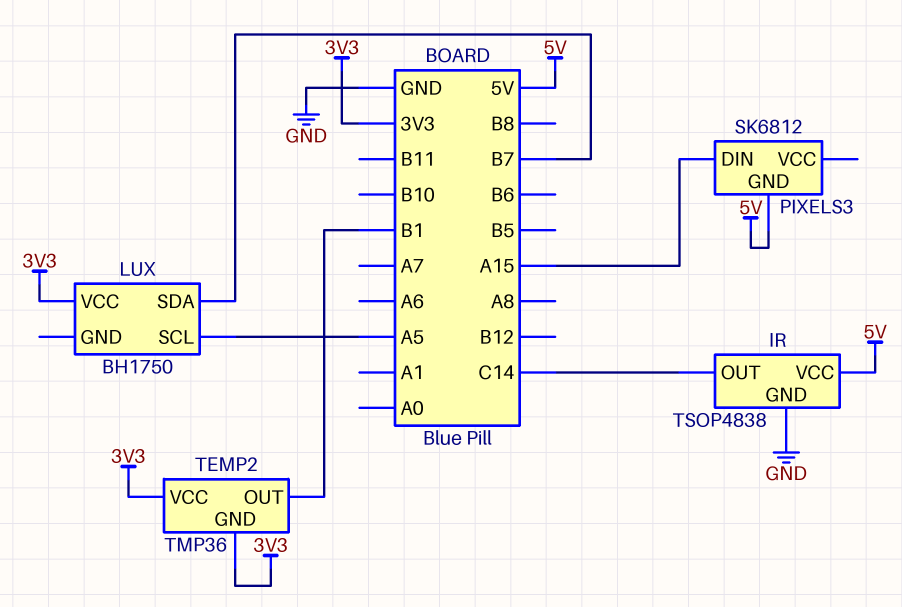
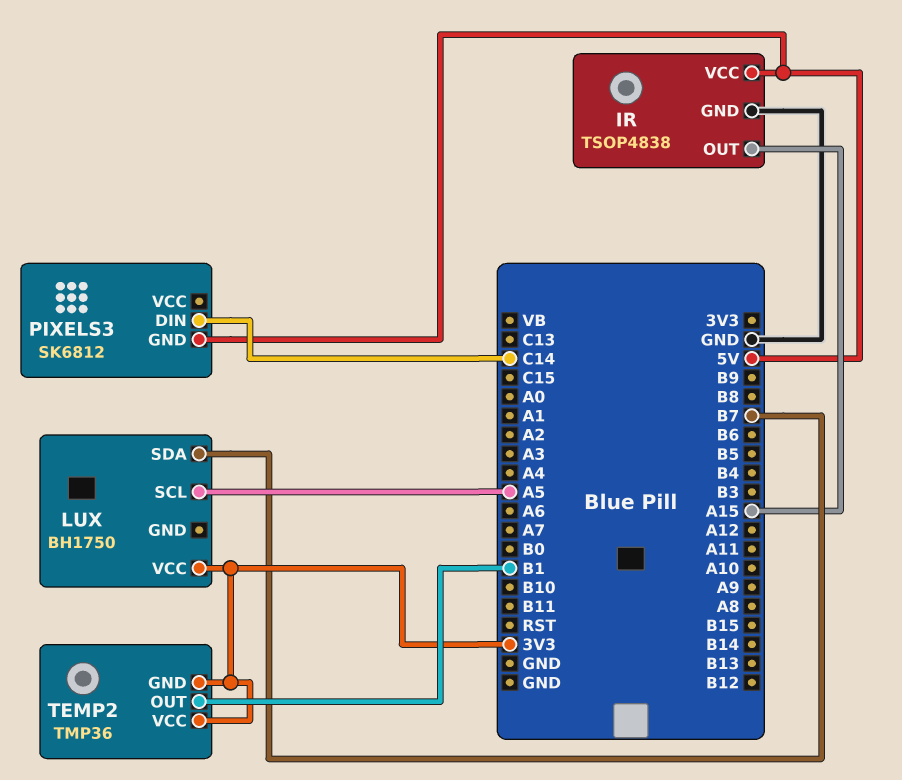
IR pin OUT: C14 -> A15
PIXELS3 pin DIN: A15 -> C14

